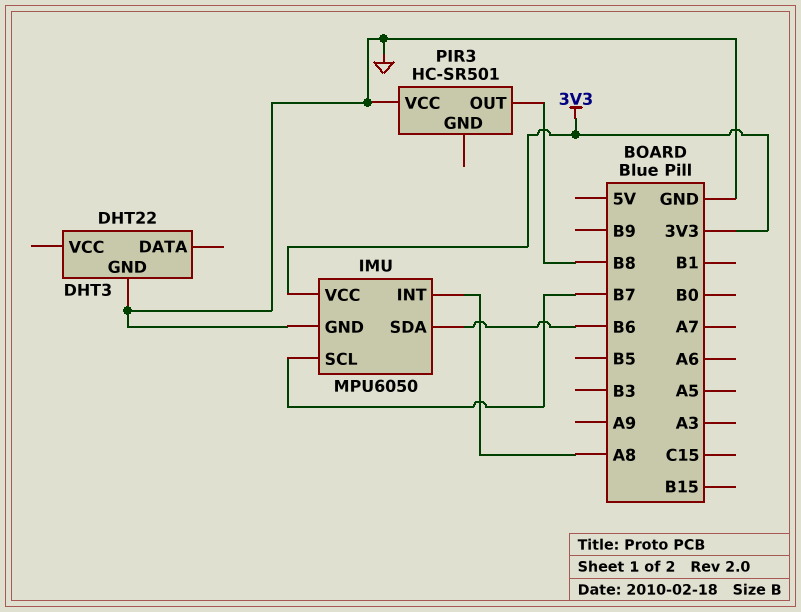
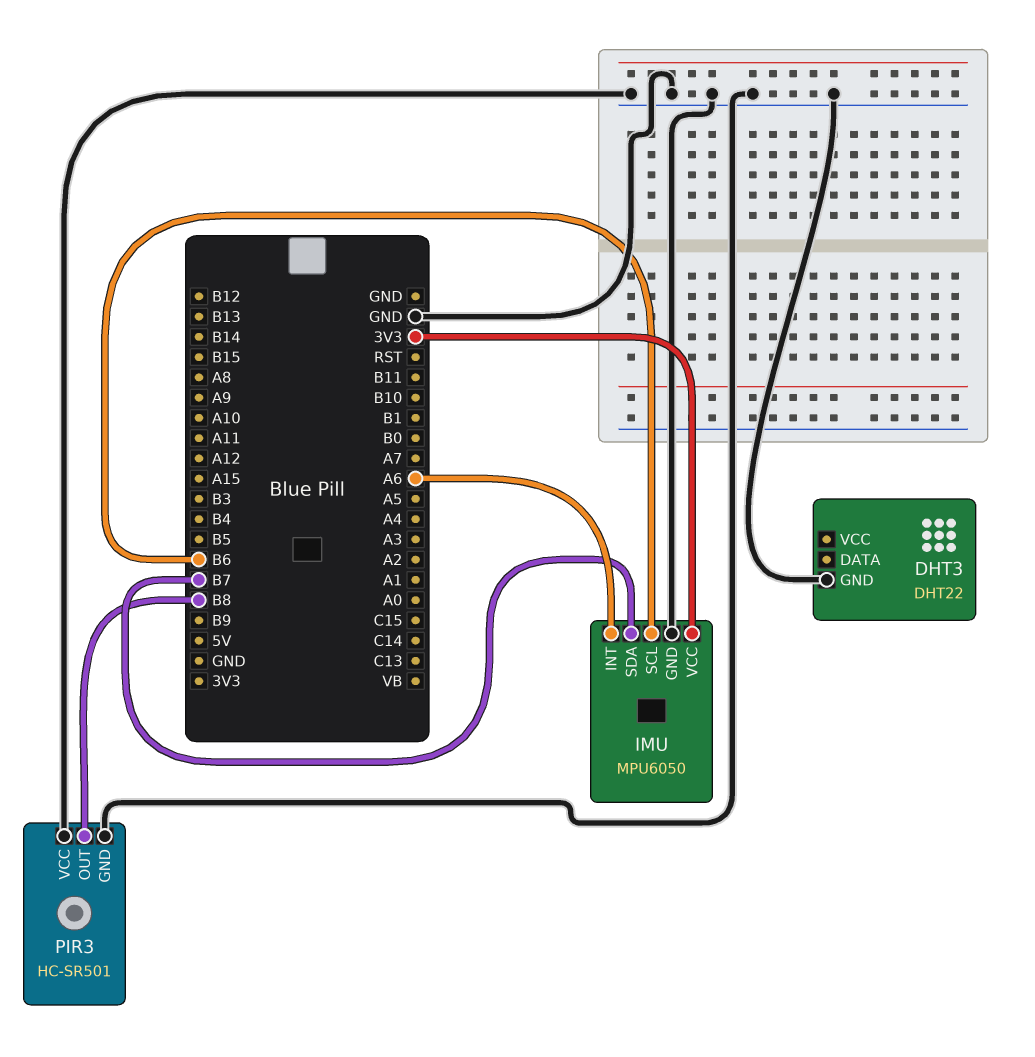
IMU pin INT: A8 -> A6
IMU pin SCL: B7 -> B6
IMU pin SDA: B6 -> B7
PIR3 pin GND: none -> GND

